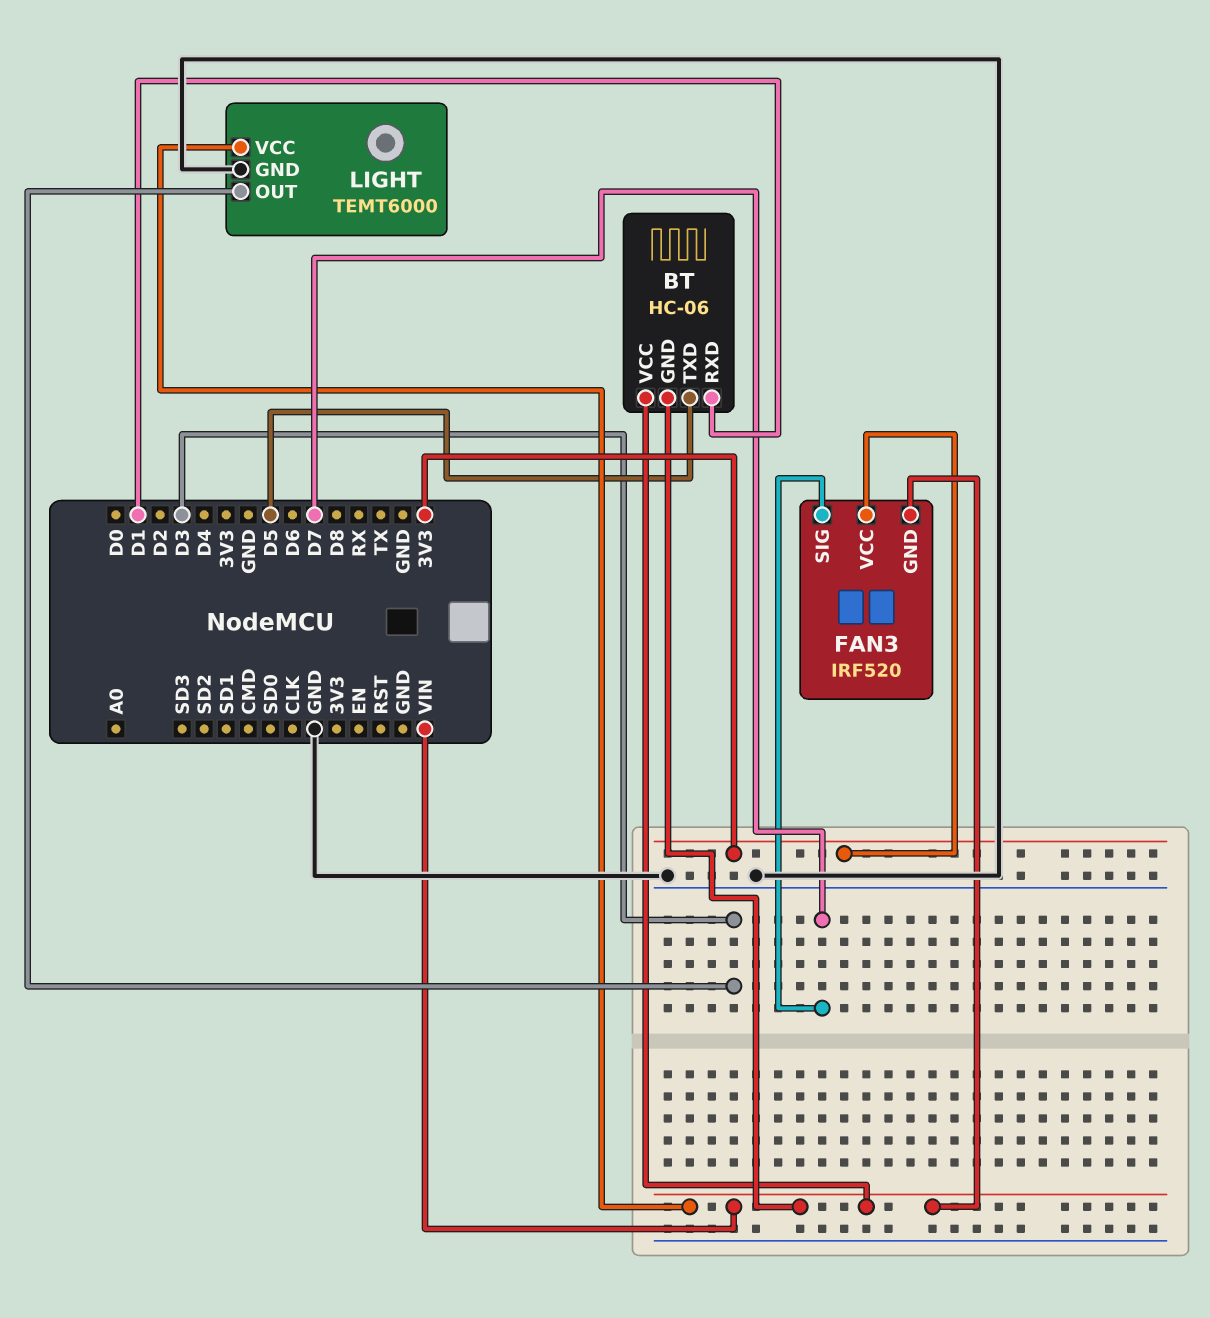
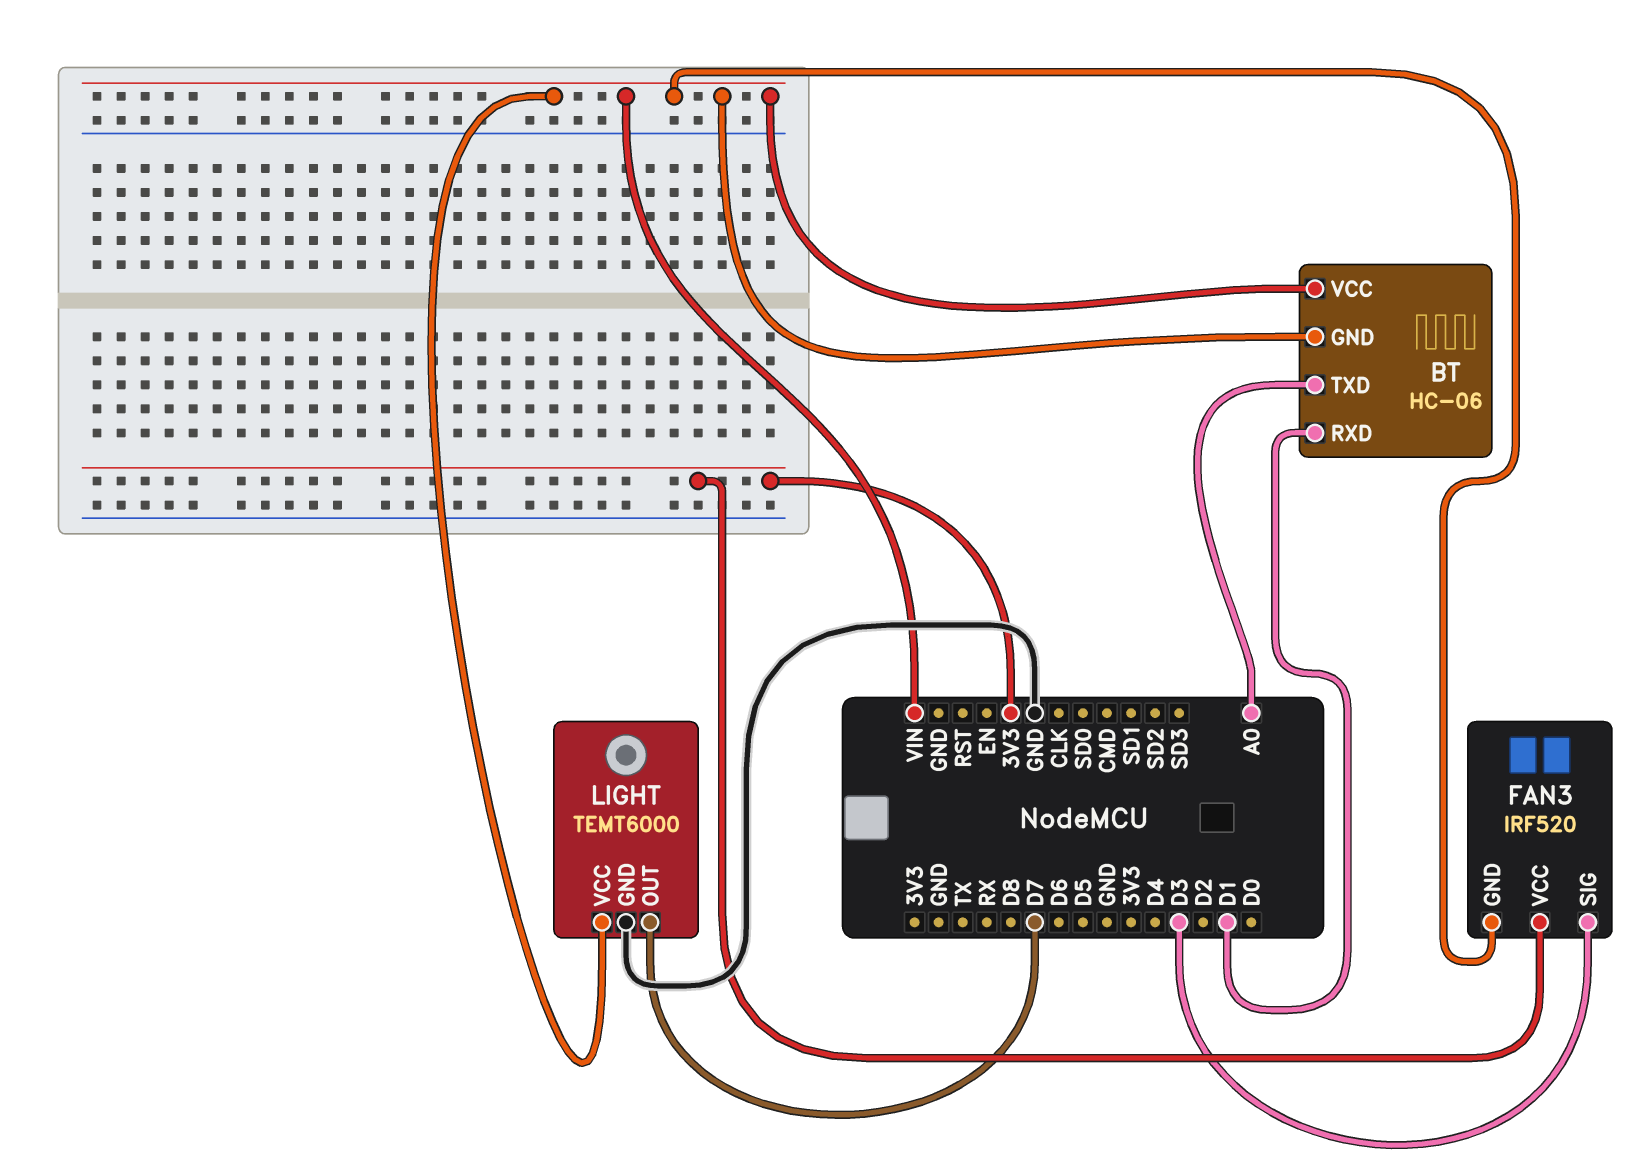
BT pin TXD: D5 -> A0
FAN3 pin SIG: D7 -> D3
LIGHT pin OUT: D3 -> D7

